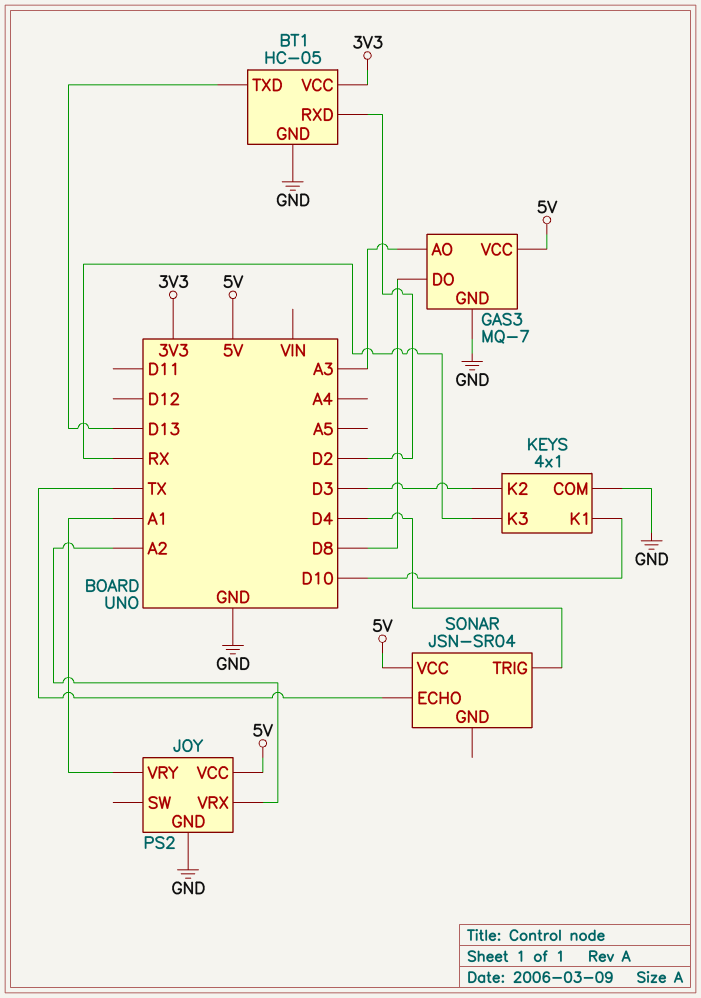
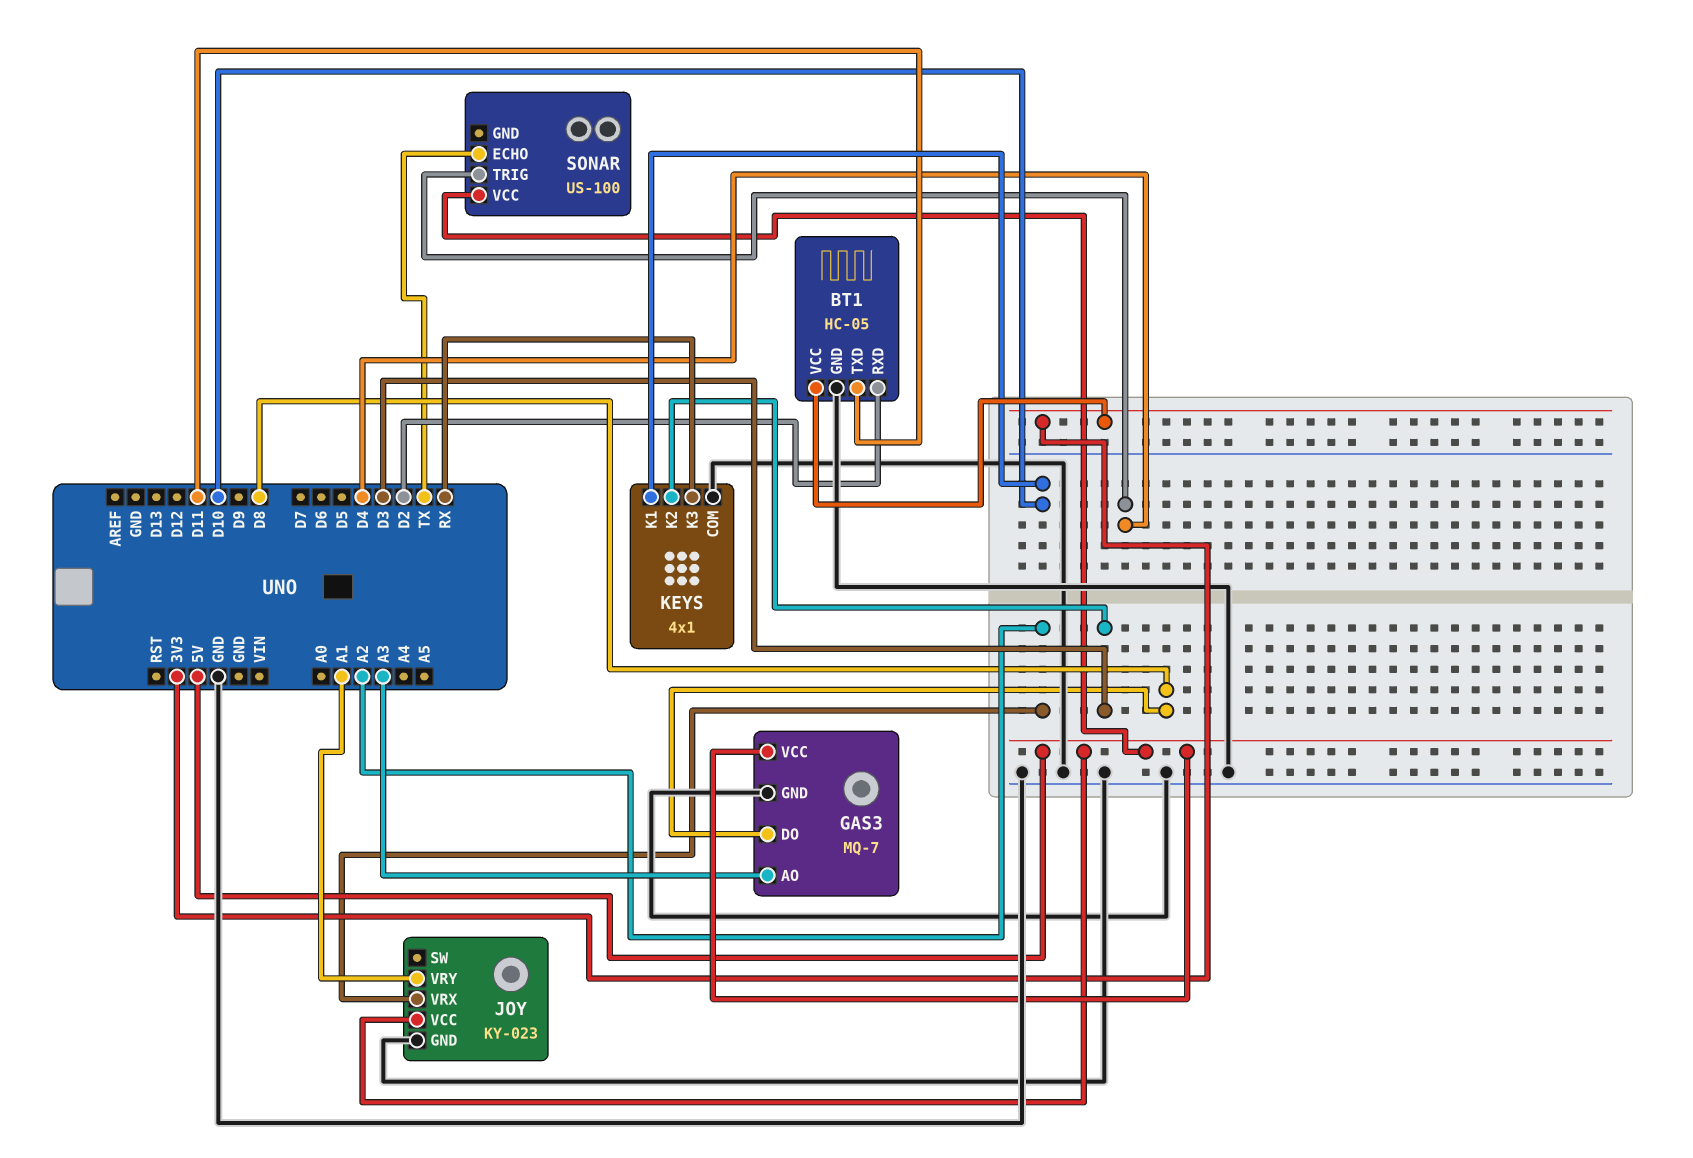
BT1 pin TXD: D13 -> D11
JOY: PS2 -> KY-023
SONAR: JSN-SR04 -> US-100

